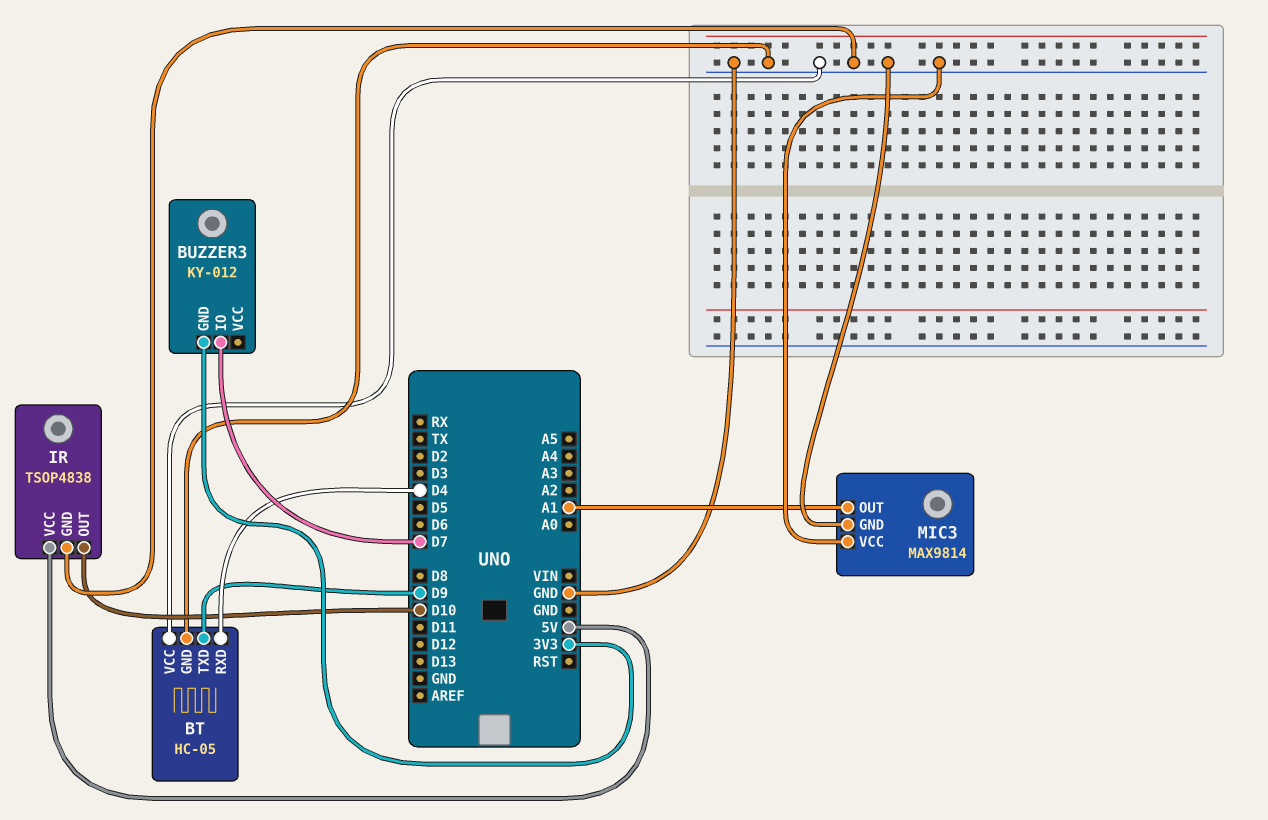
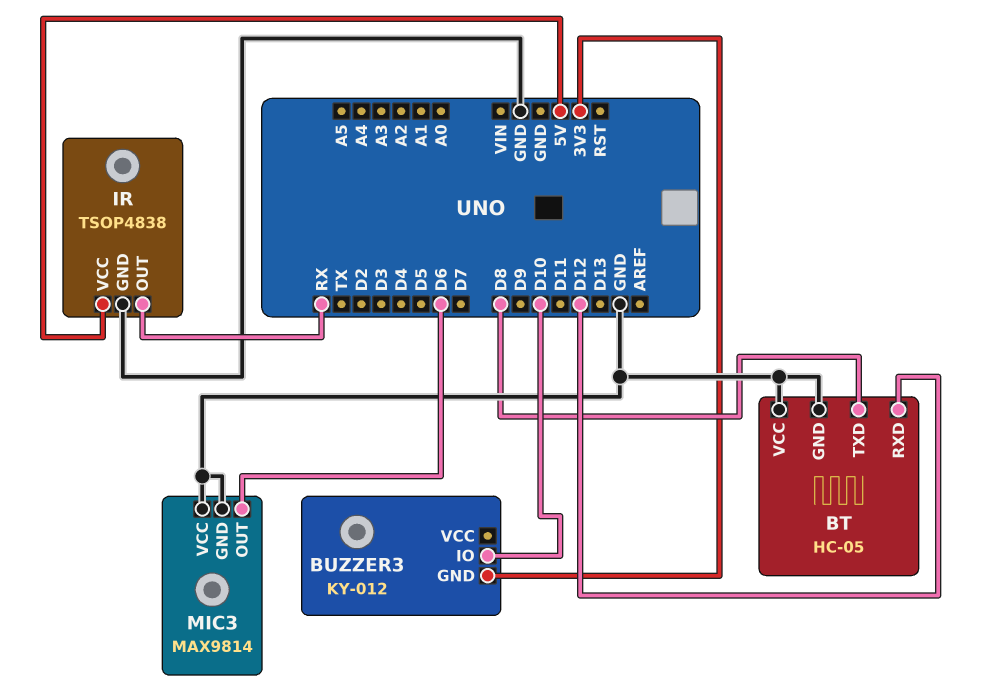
BT pin RXD: D4 -> D12
BT pin TXD: D9 -> D8
BUZZER3 pin IO: D7 -> D10
IR pin OUT: D10 -> RX
MIC3 pin OUT: A1 -> D6

